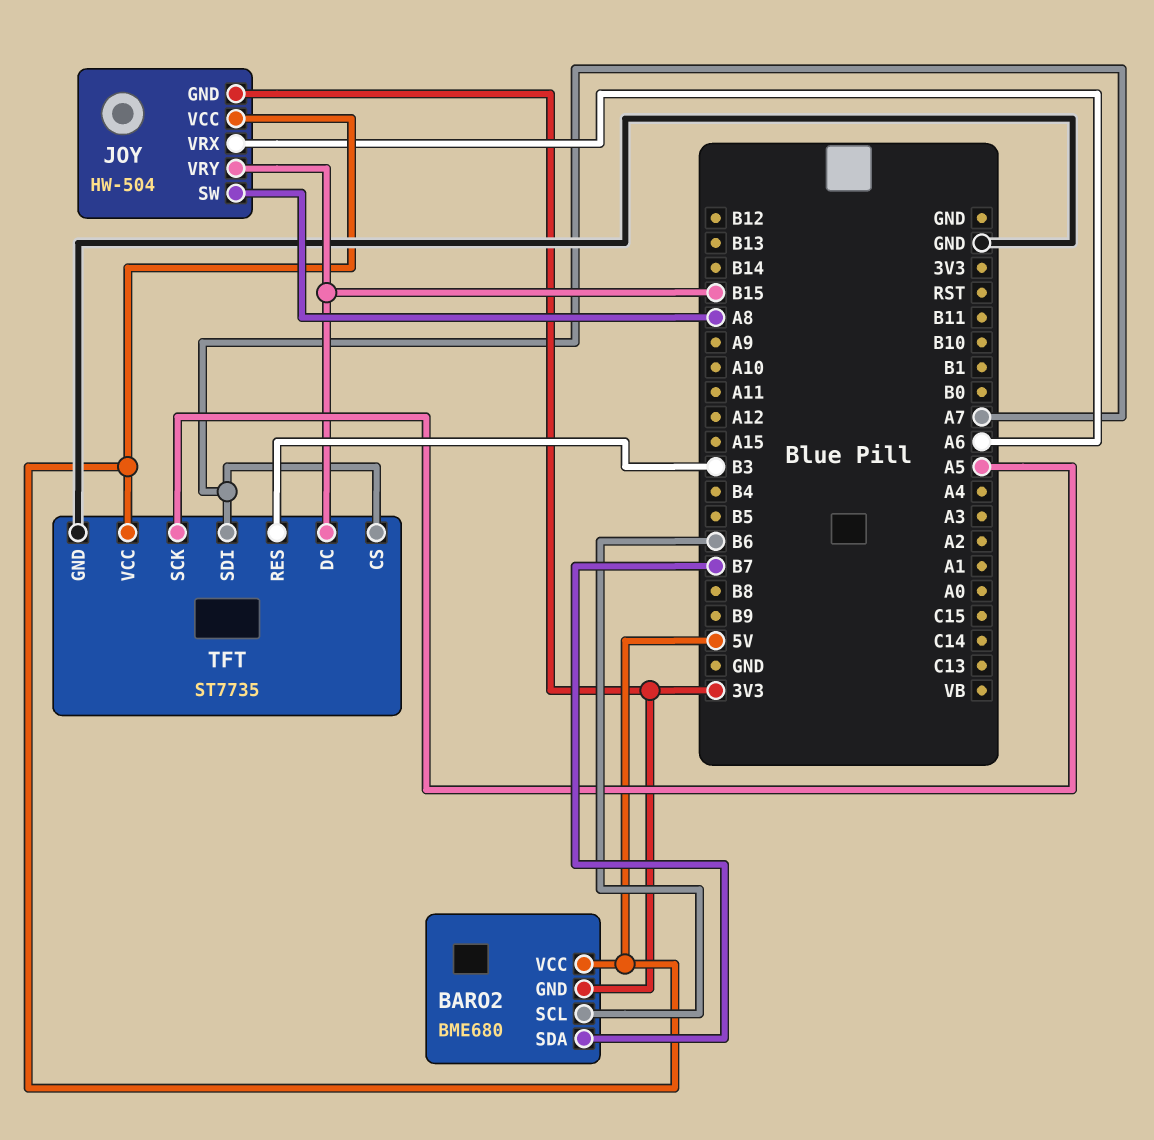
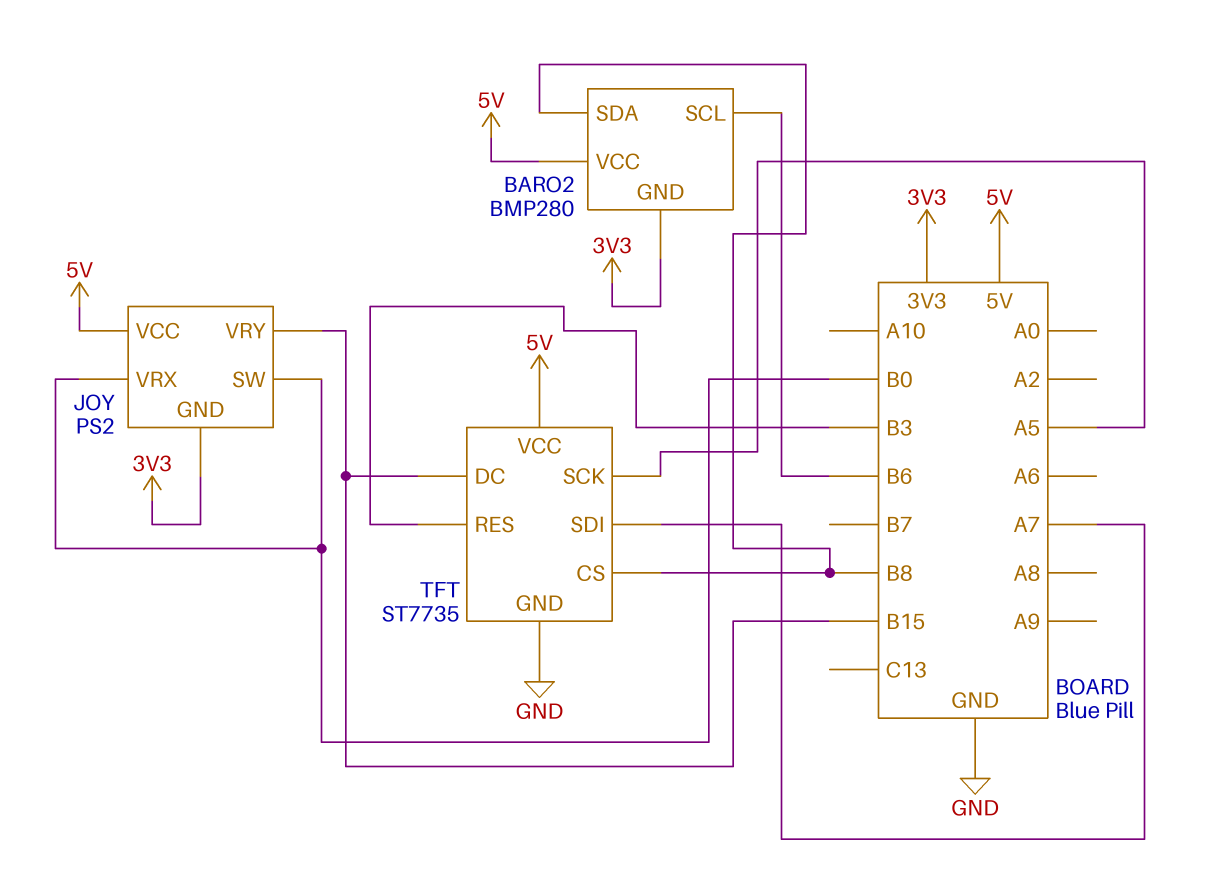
BARO2: BME680 -> BMP280
BARO2 pin SDA: B7 -> B8
JOY: HW-504 -> PS2
JOY pin SW: A8 -> B0
JOY pin VRX: A6 -> B0
TFT pin CS: A7 -> B8

